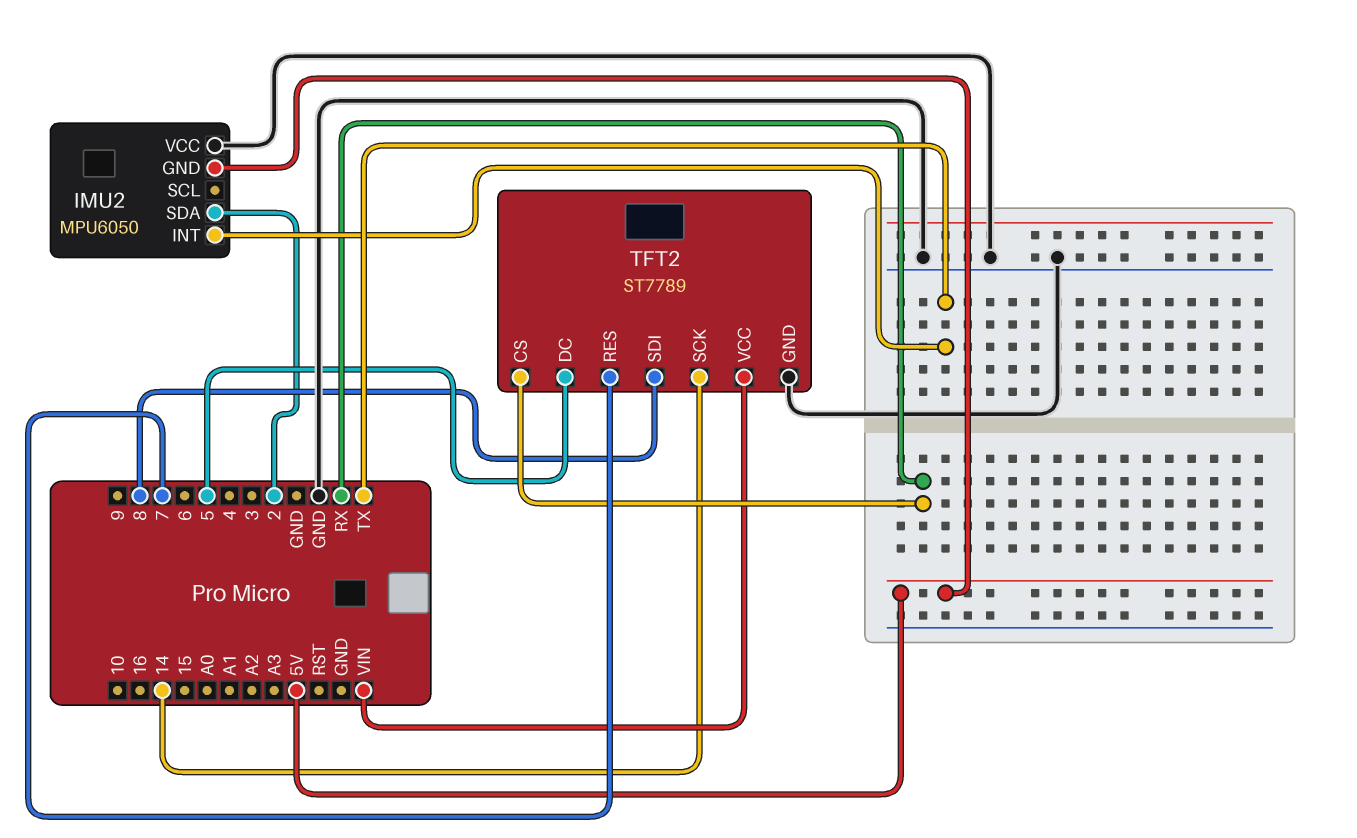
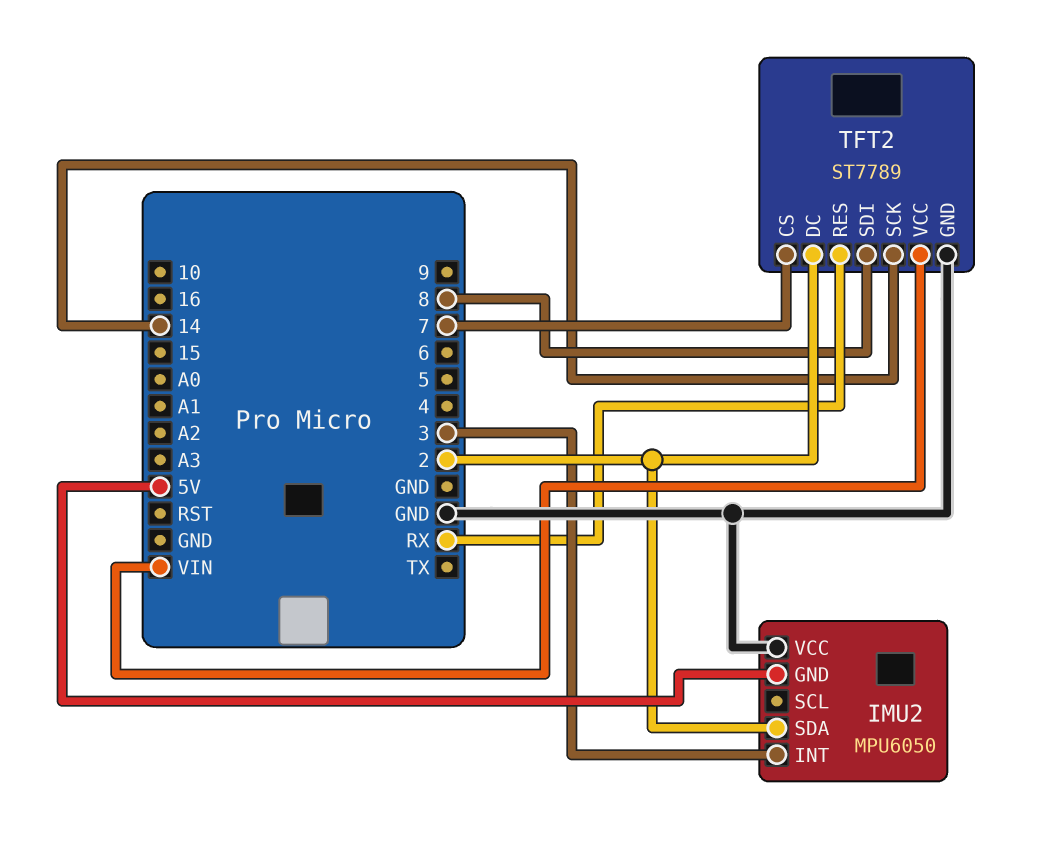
IMU2 pin INT: TX -> 3
TFT2 pin CS: RX -> 7
TFT2 pin DC: 5 -> 2
TFT2 pin RES: 7 -> RX

